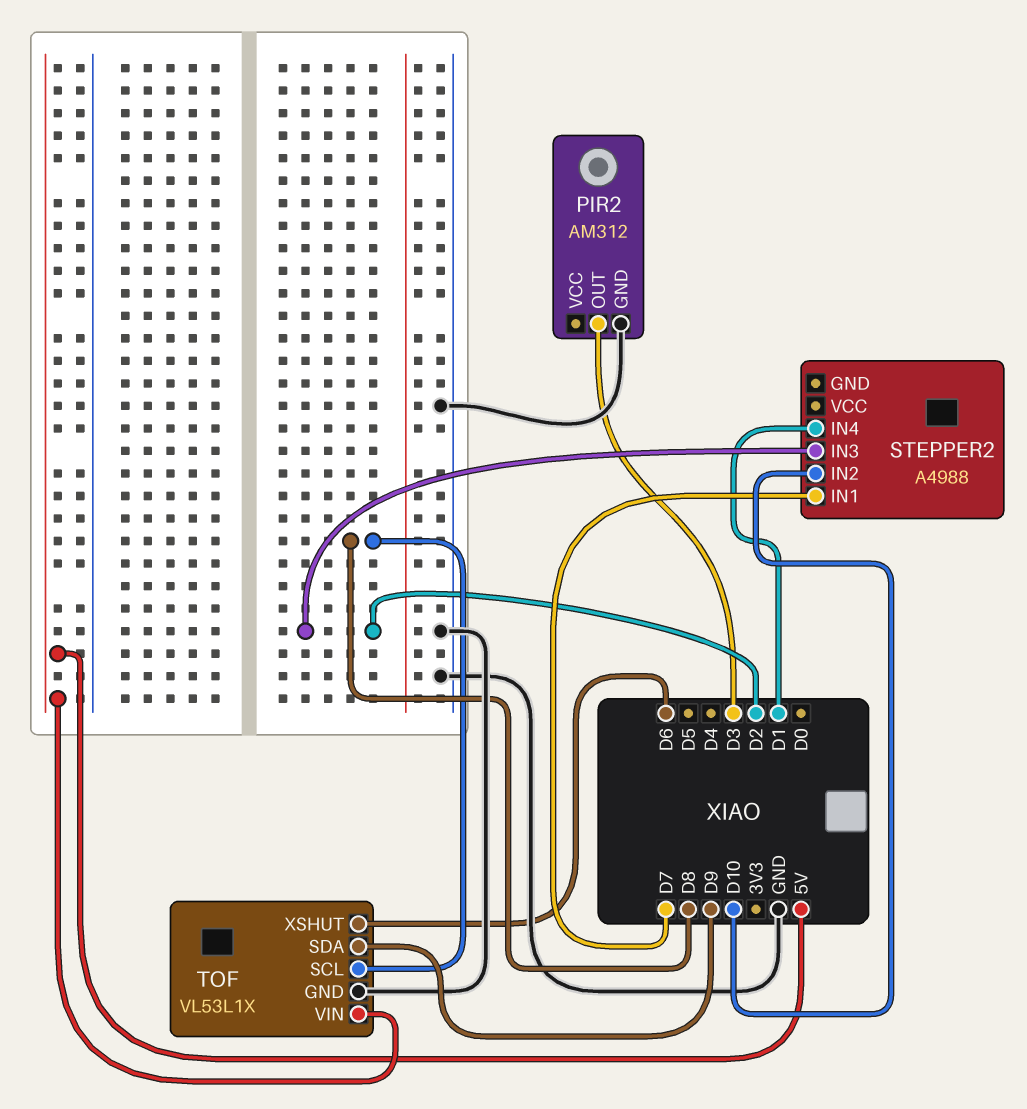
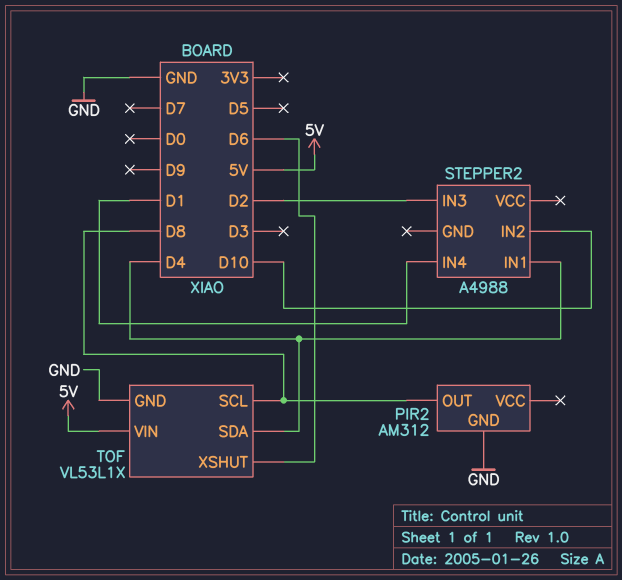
PIR2 pin OUT: D3 -> D8
STEPPER2 pin IN1: D7 -> D4
TOF pin SDA: D9 -> D4

